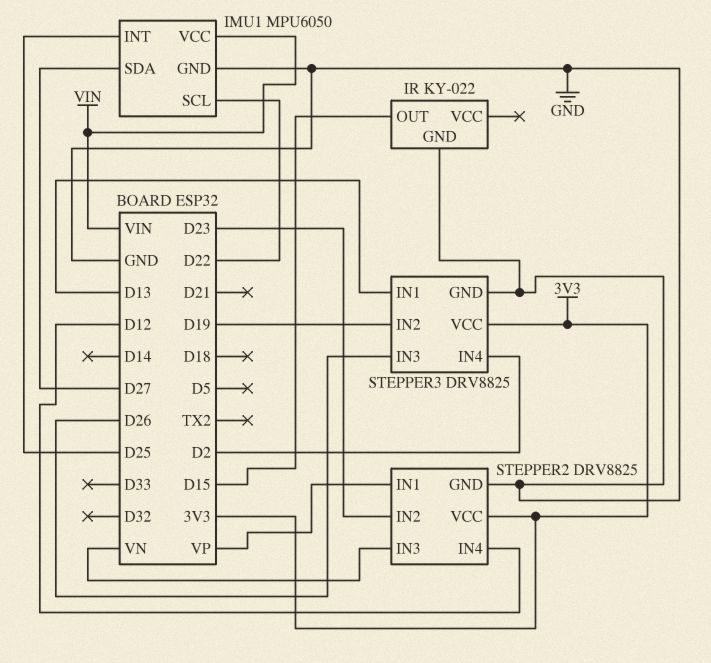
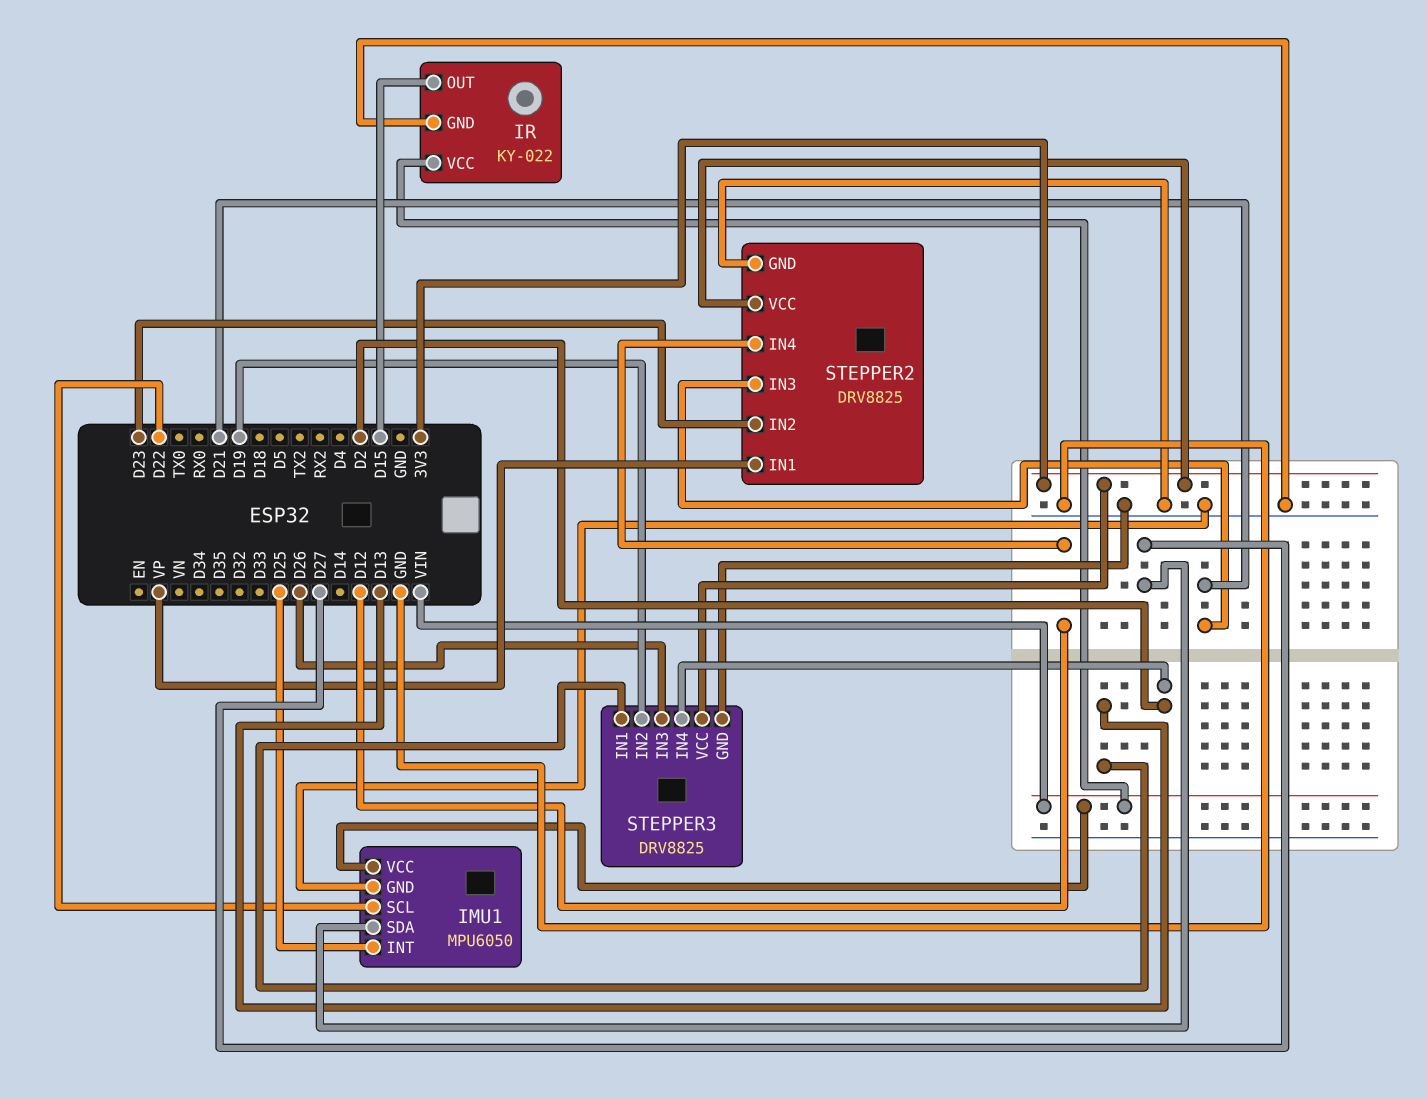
IR pin VCC: none -> VIN
STEPPER2 pin IN3: VN -> D21

